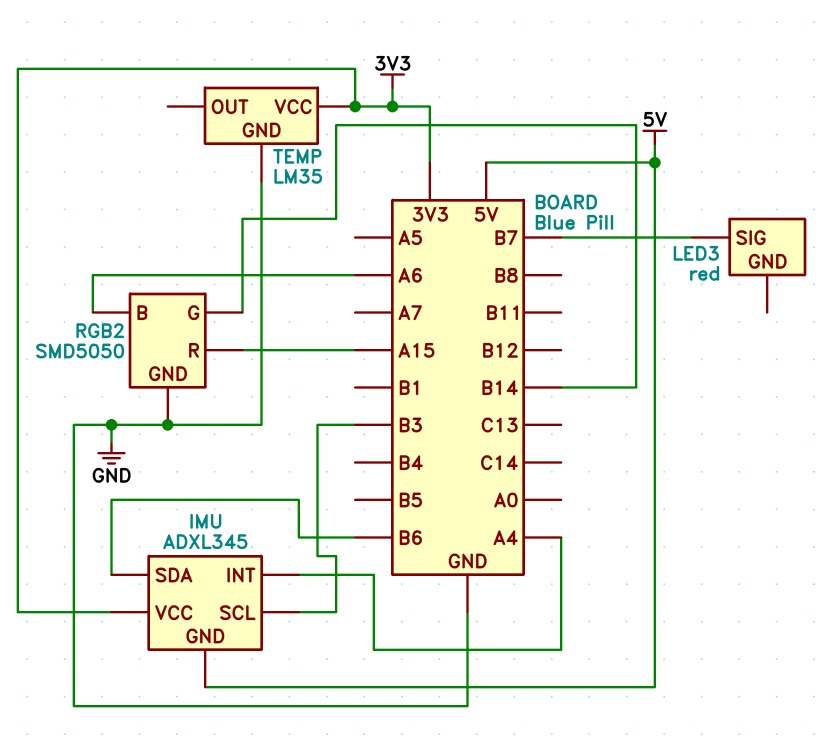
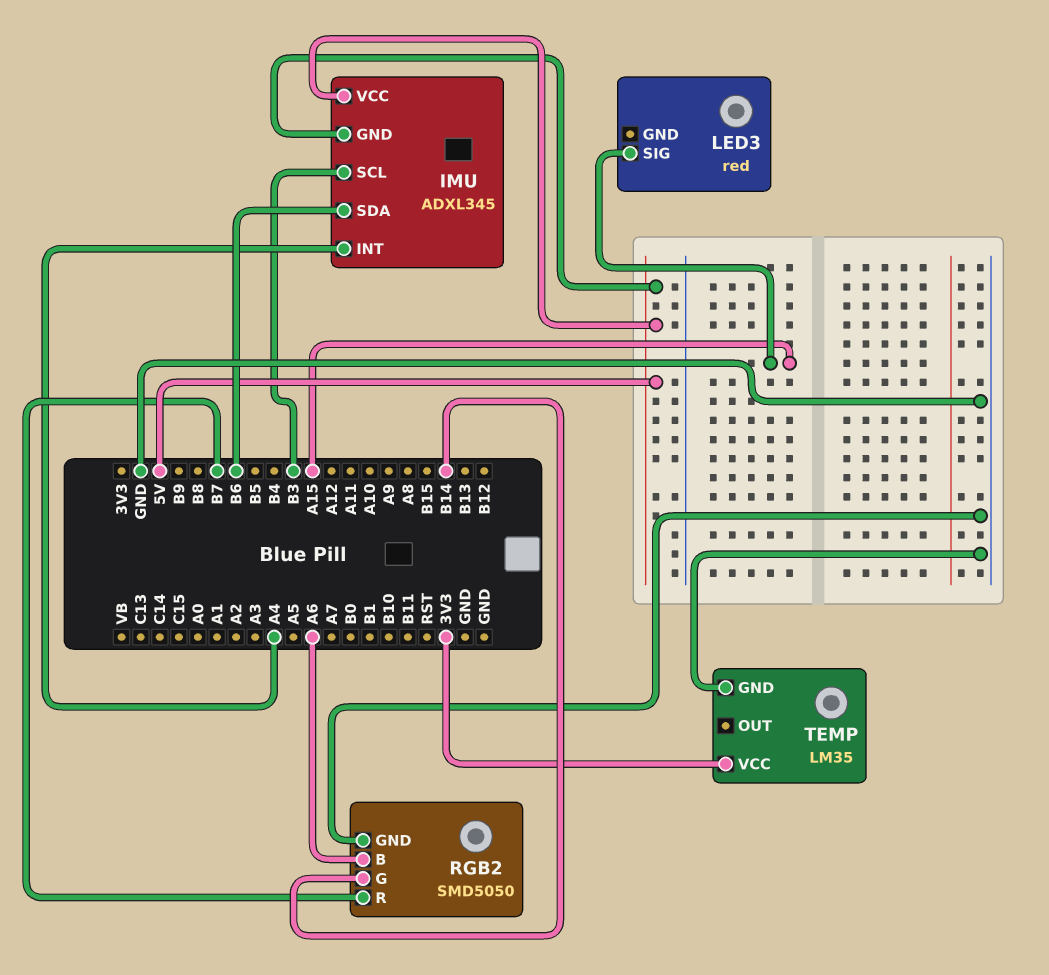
IMU pin VCC: 3V3 -> 5V
LED3 pin SIG: B7 -> A15
RGB2 pin R: A15 -> B7

